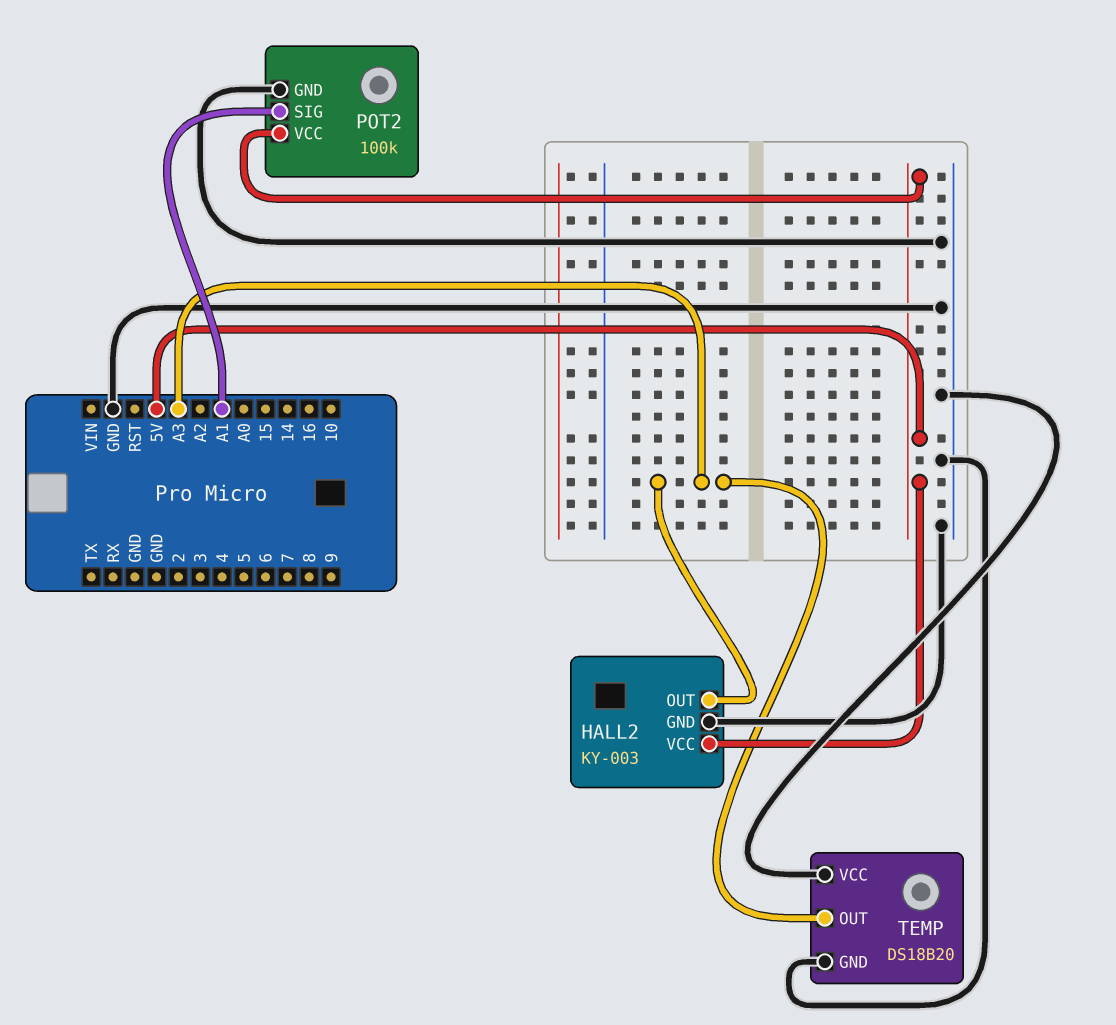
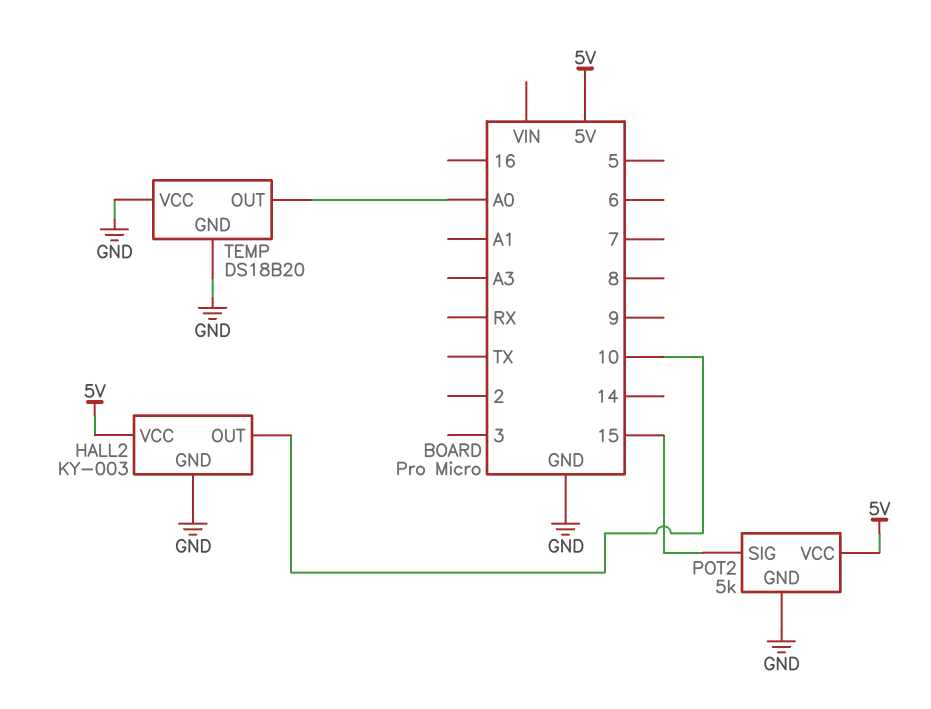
HALL2 pin OUT: A3 -> 10
POT2: 100k -> 5k
POT2 pin SIG: A1 -> 15
TEMP pin OUT: A3 -> A0

